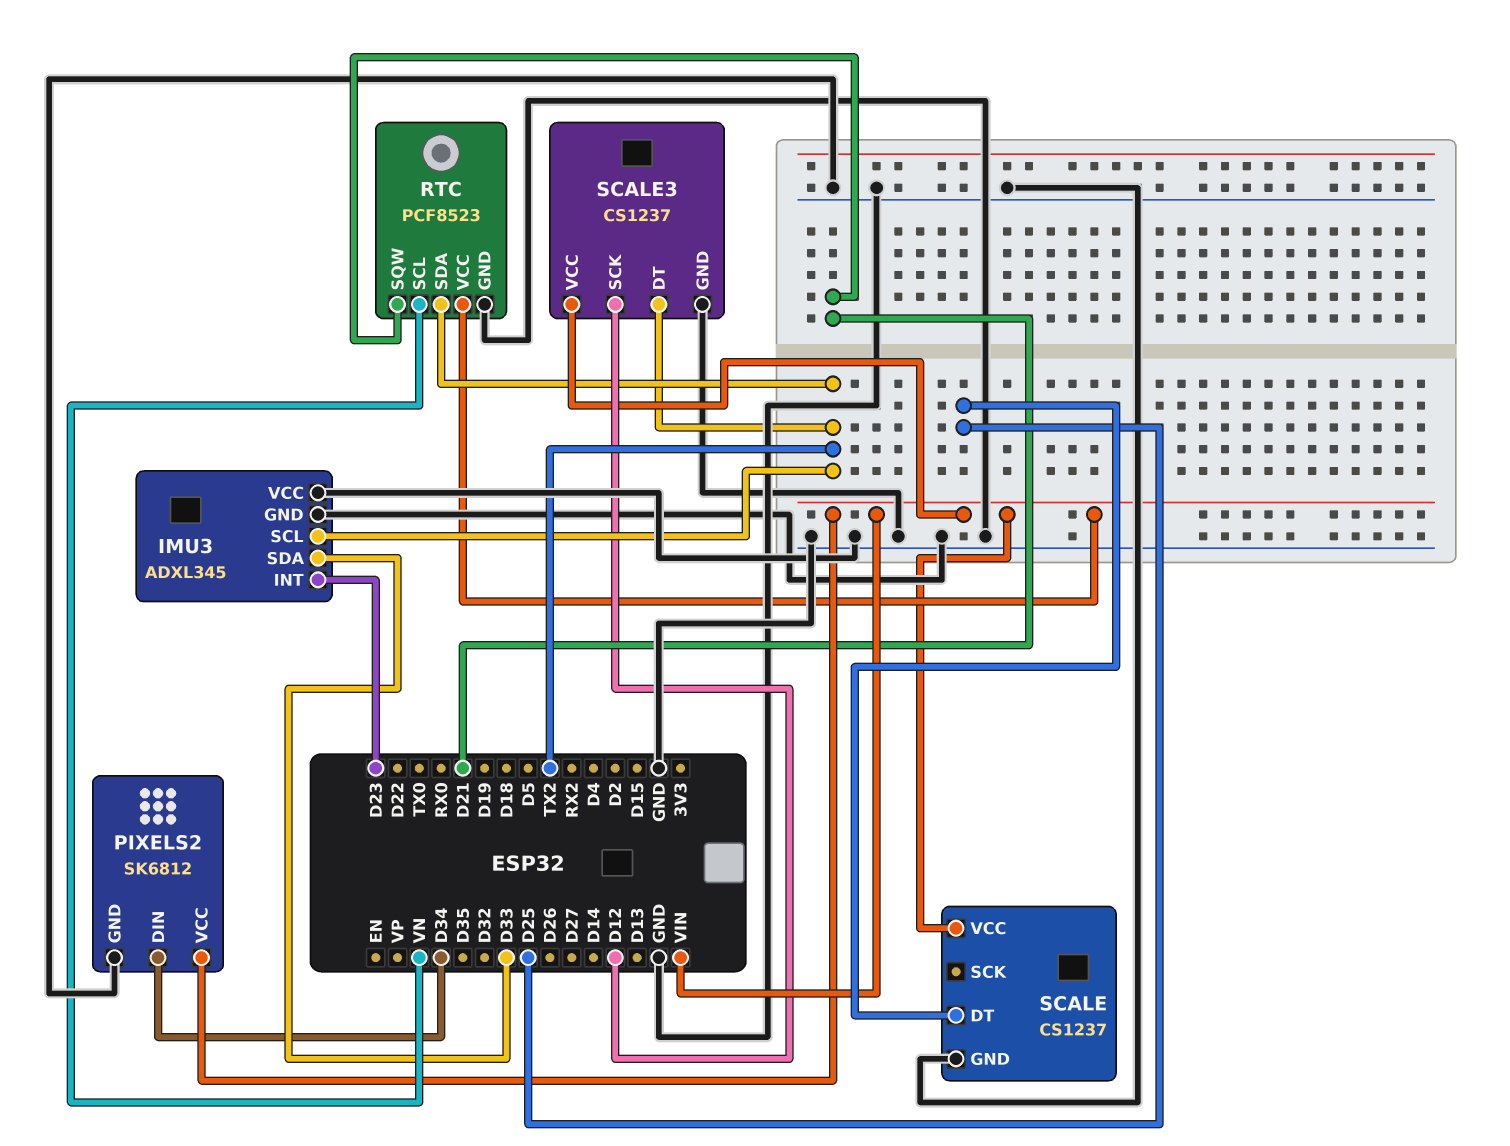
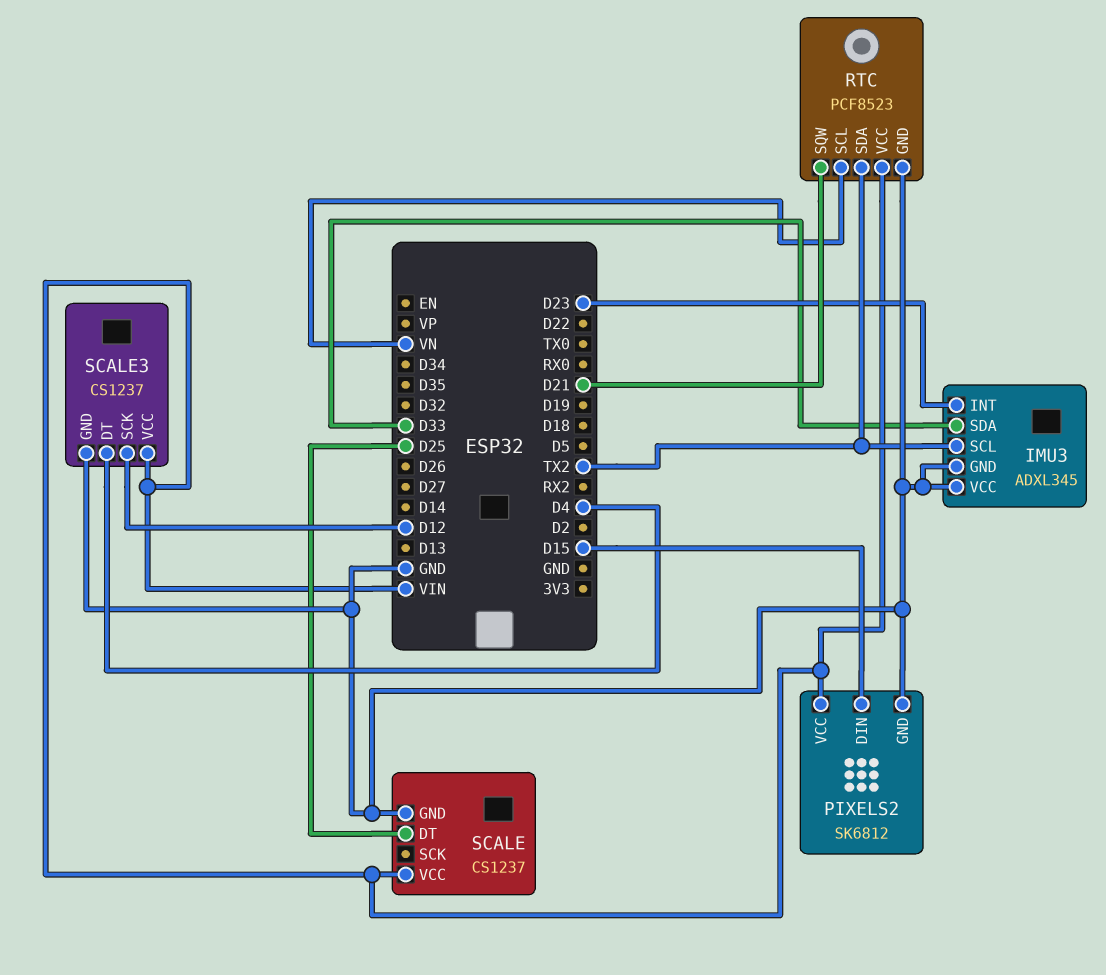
PIXELS2 pin DIN: D34 -> D15
SCALE3 pin DT: TX2 -> D4

